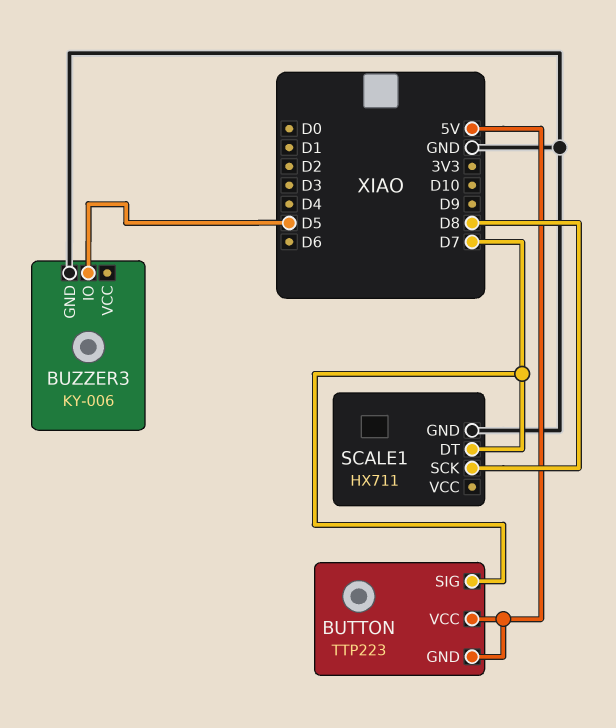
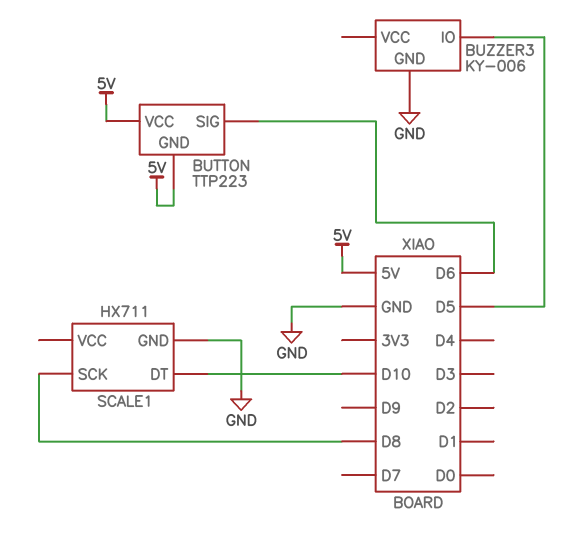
BUTTON pin SIG: D7 -> D6
SCALE1 pin DT: D7 -> D10

